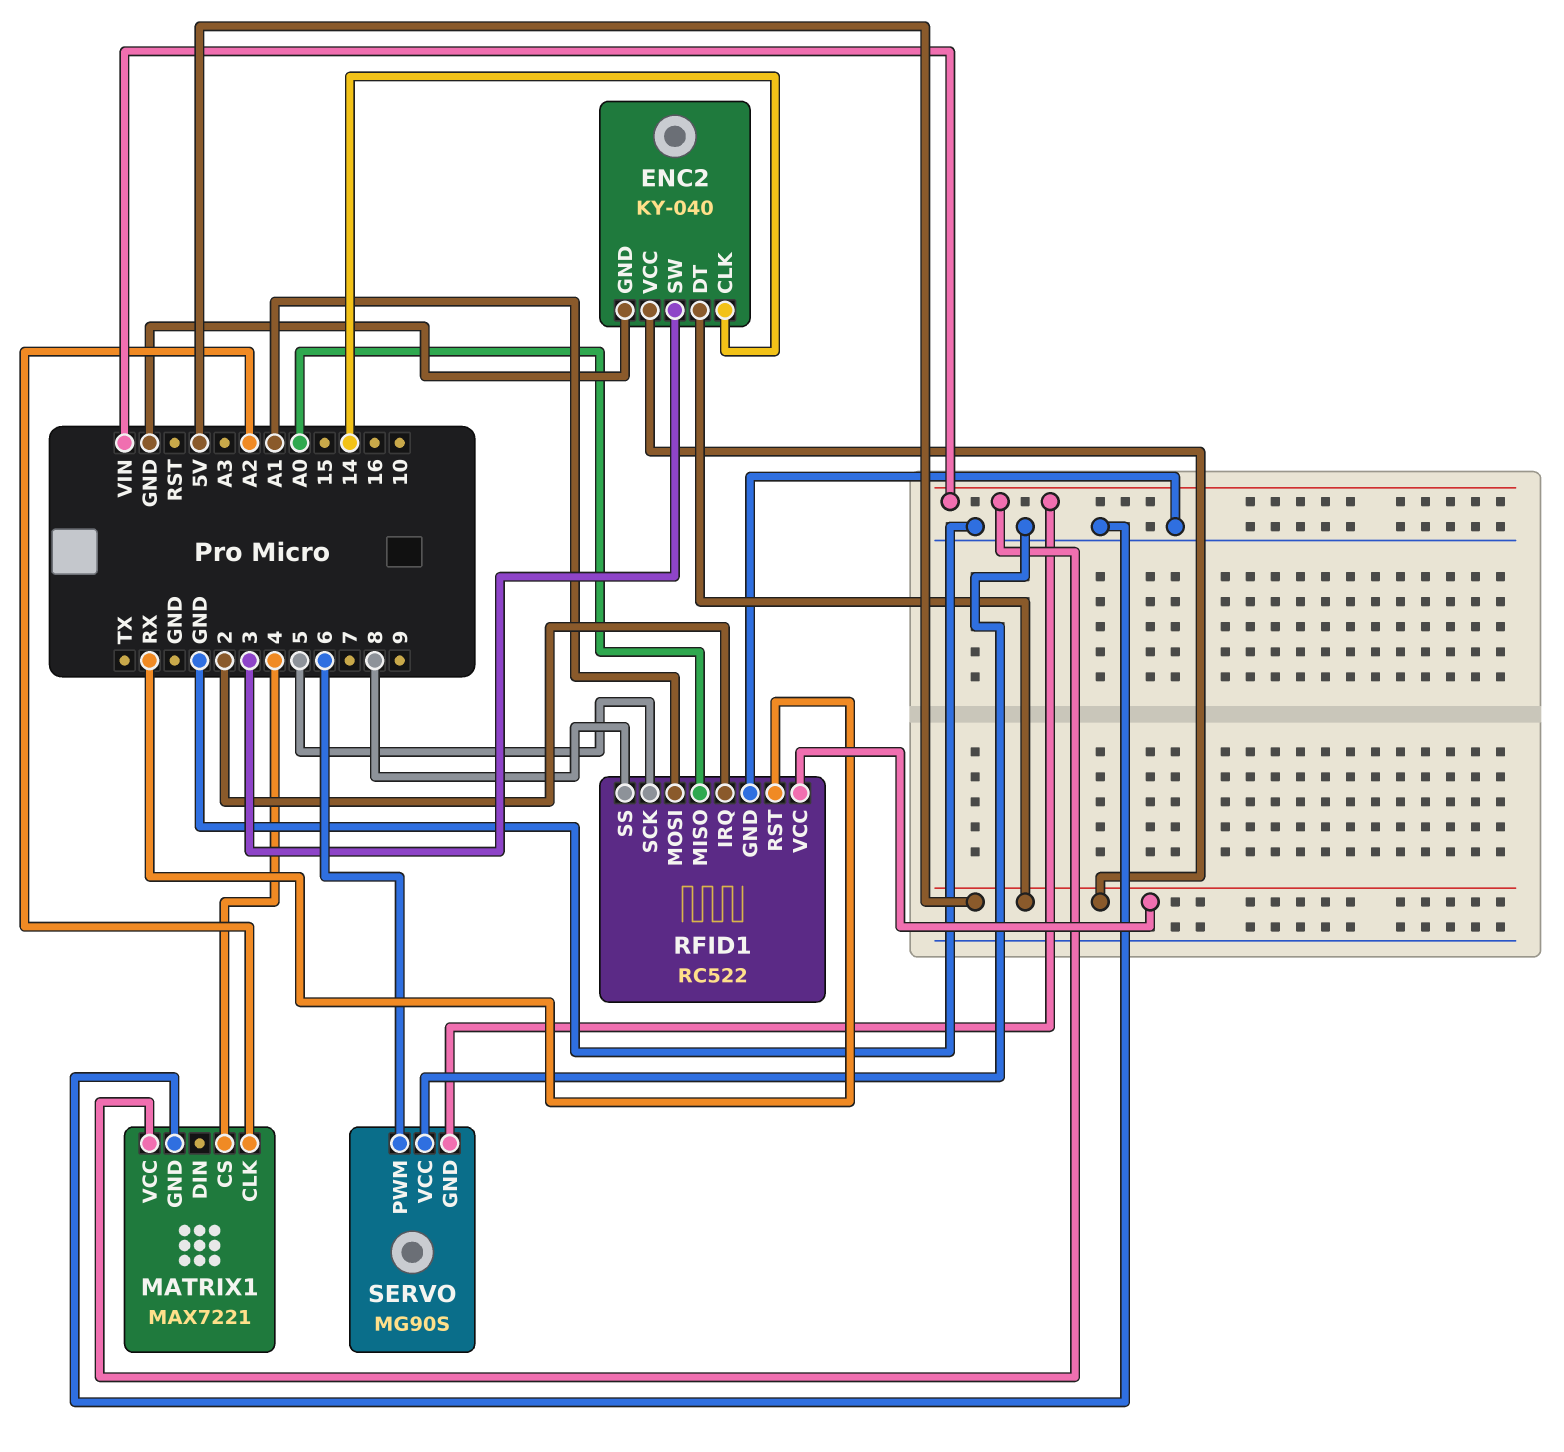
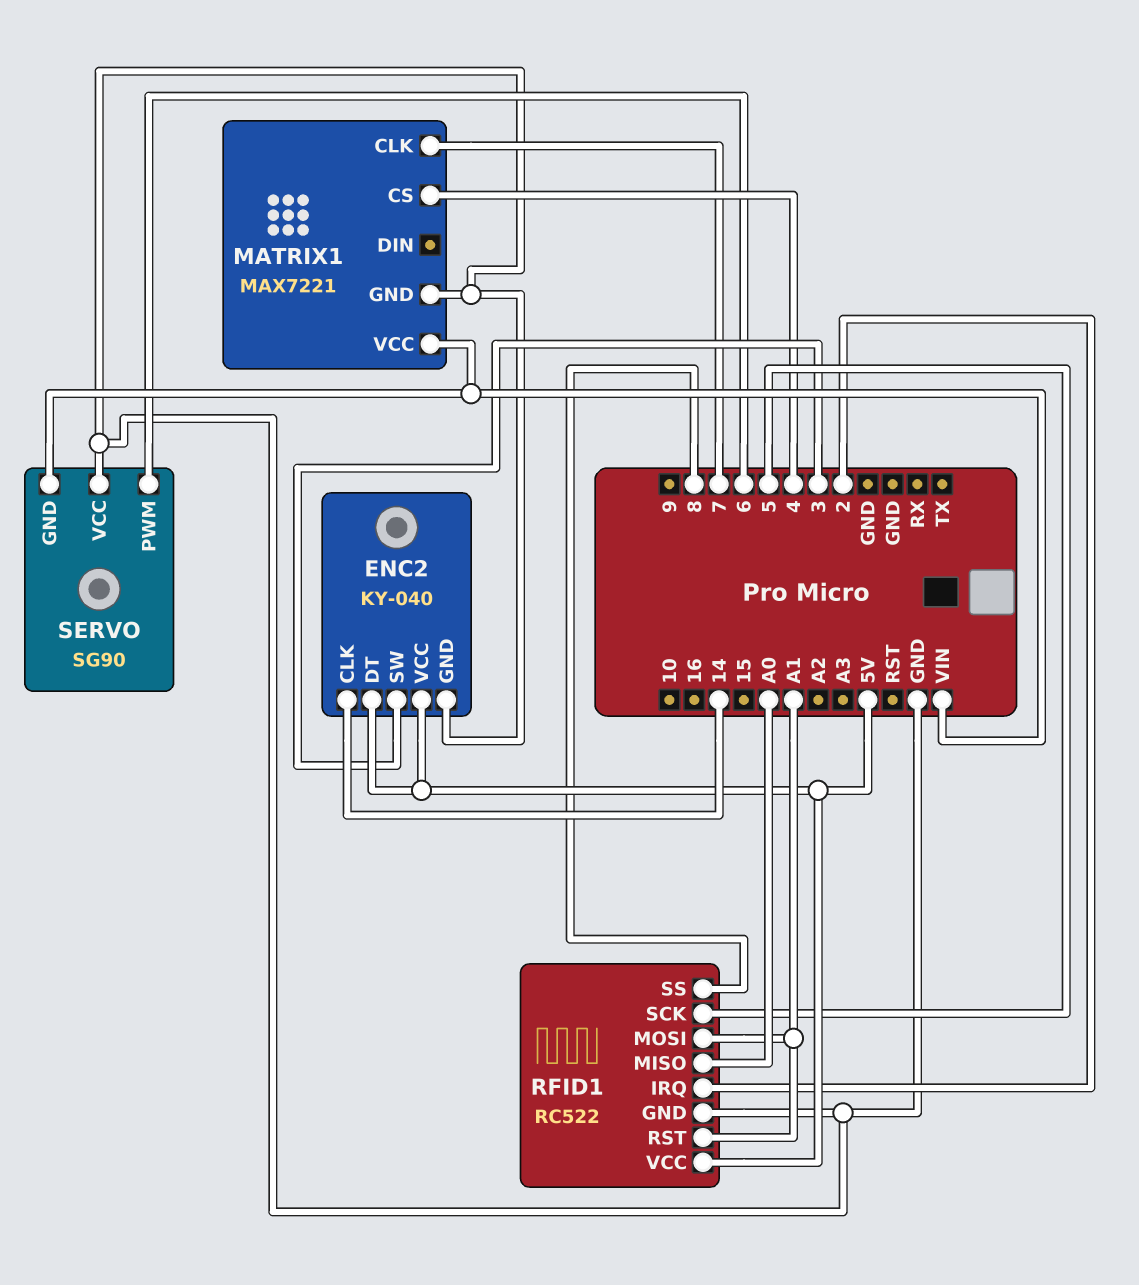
MATRIX1 pin CLK: A2 -> 7
RFID1 pin RST: RX -> A1
SERVO: MG90S -> SG90

